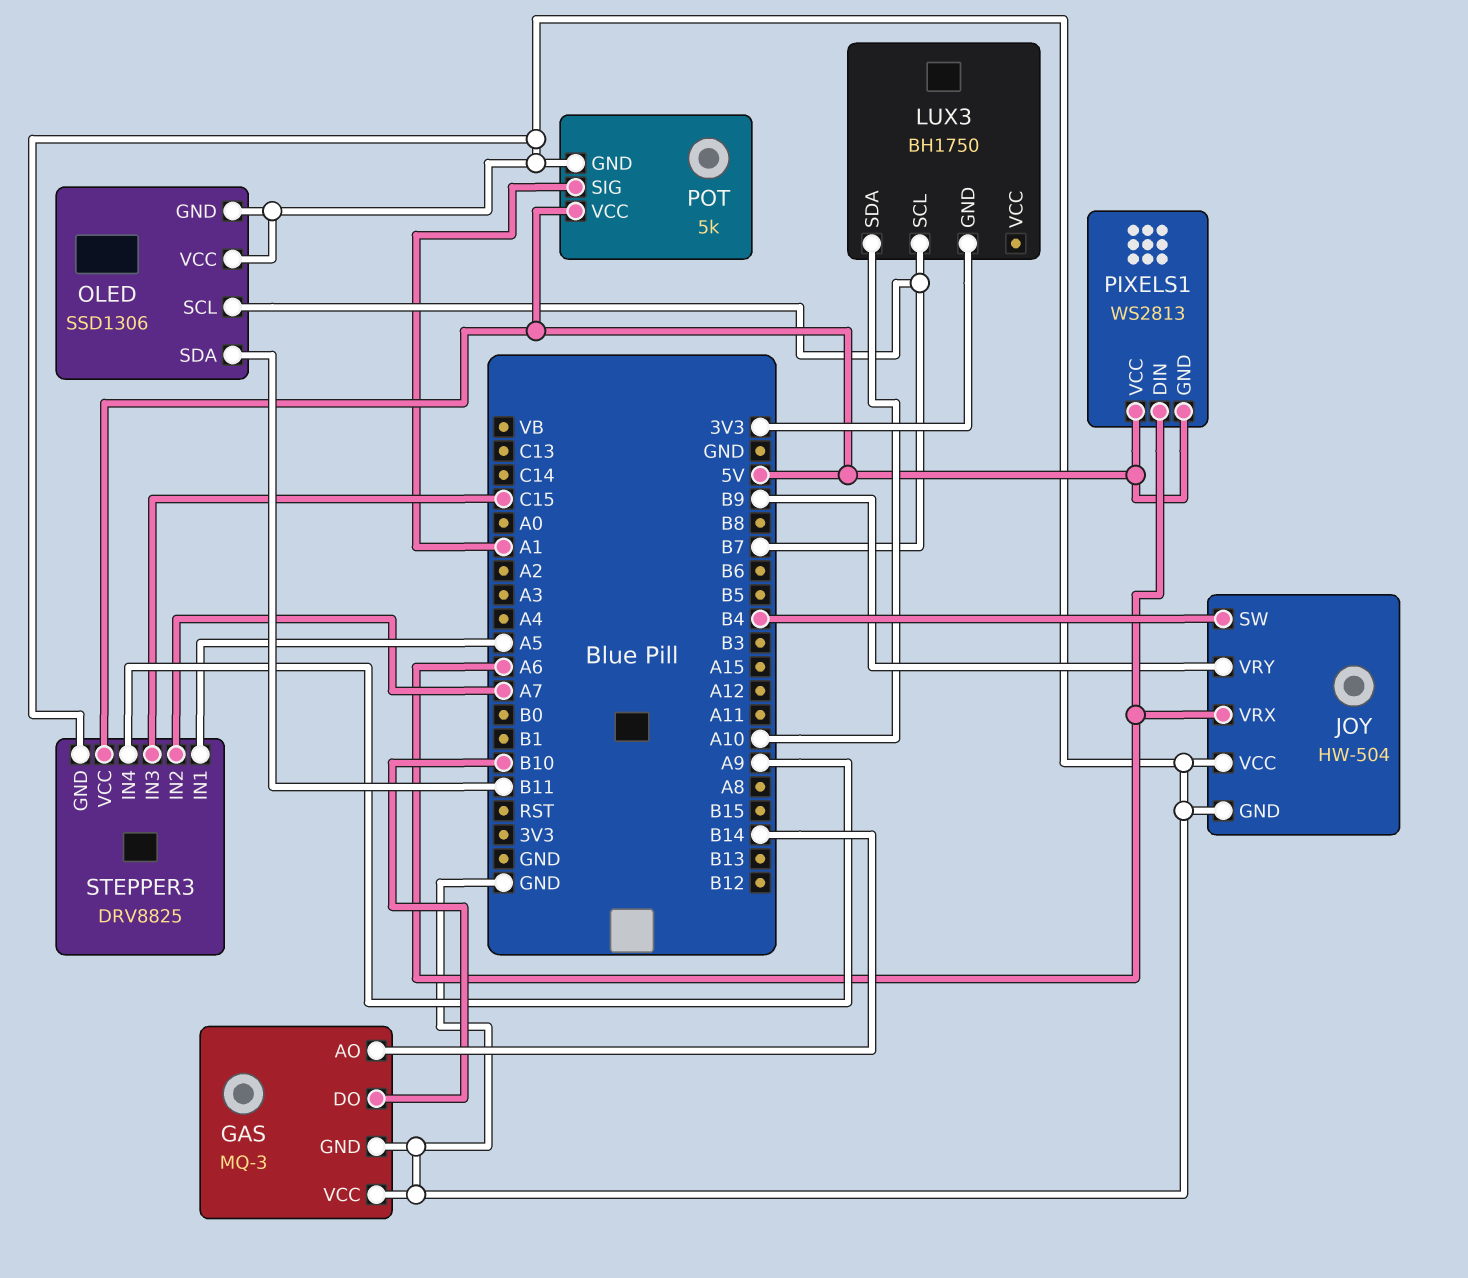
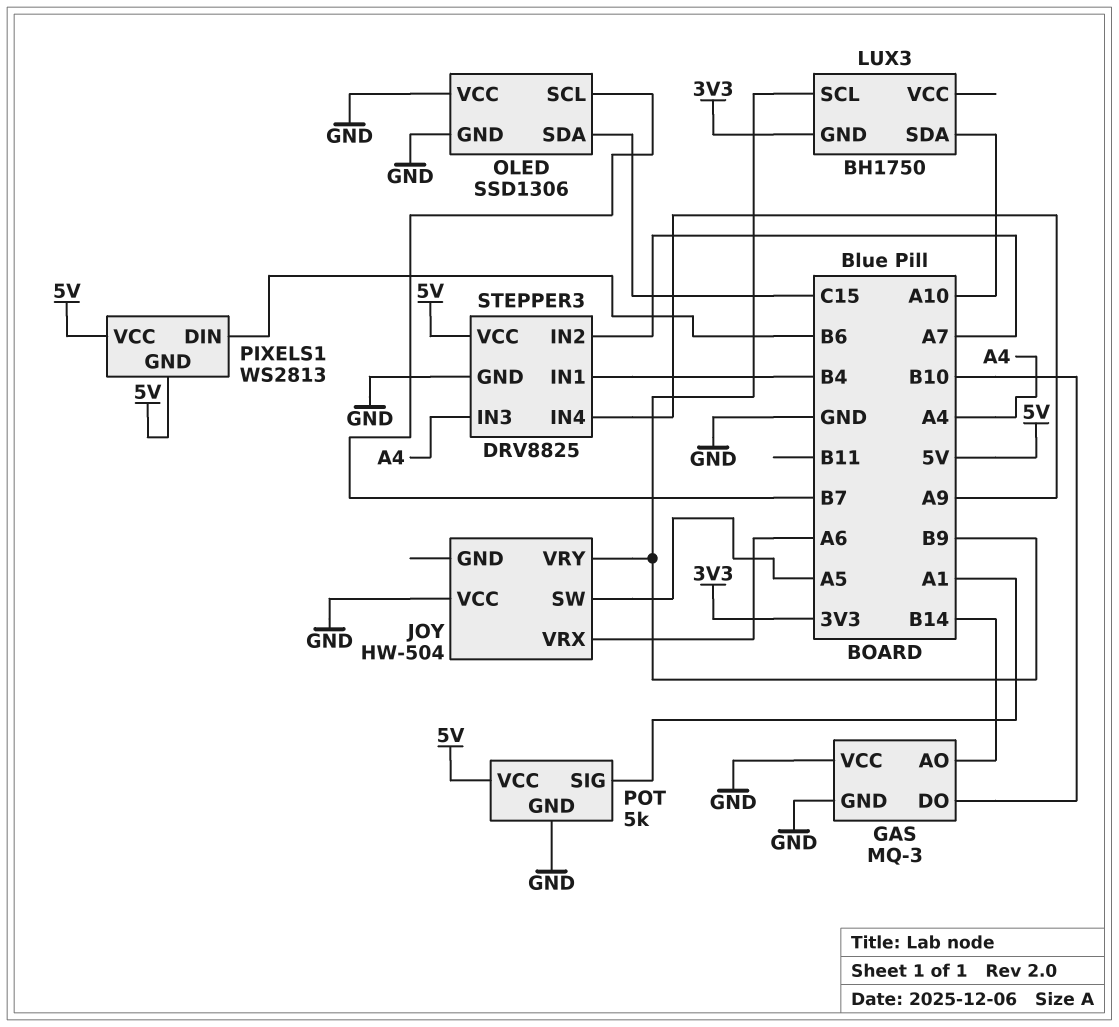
JOY pin GND: GND -> none
JOY pin SW: B4 -> A5
LUX3 pin SCL: B7 -> B9
OLED pin SDA: B11 -> C15
PIXELS1 pin DIN: A6 -> B6
STEPPER3 pin IN1: A5 -> B4
STEPPER3 pin IN3: C15 -> A4

